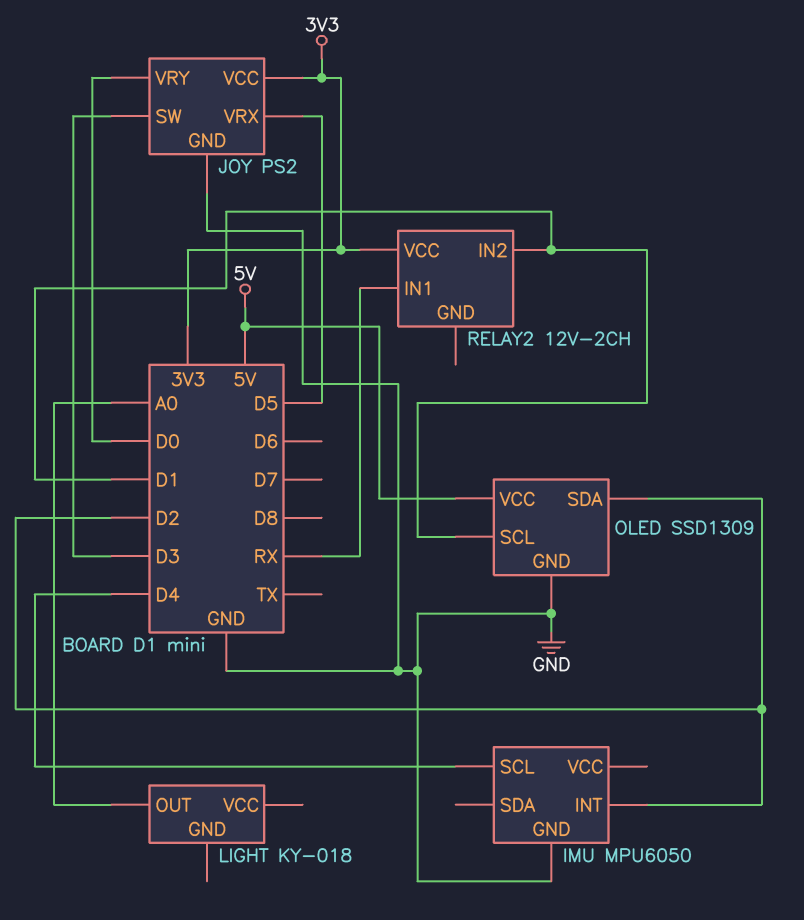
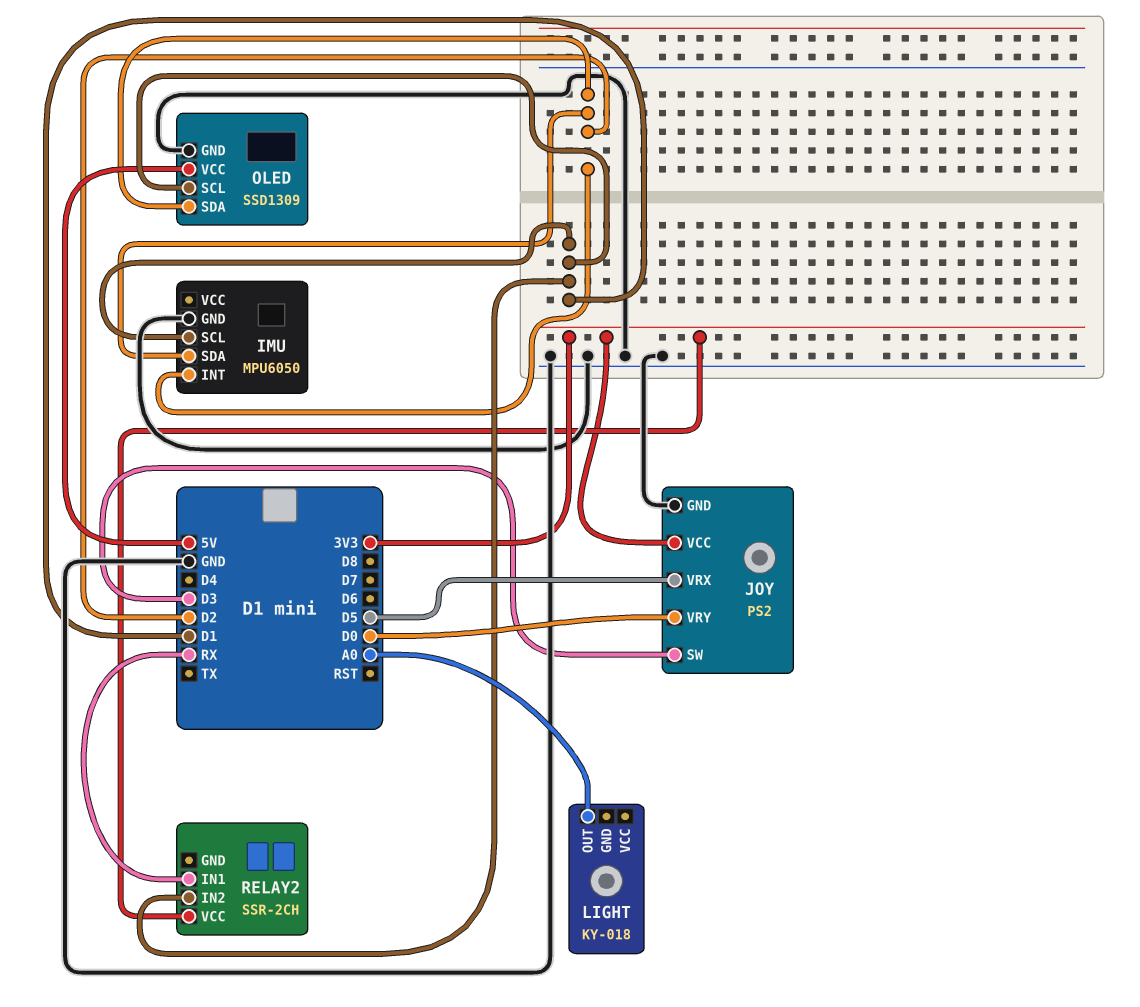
IMU pin SCL: D4 -> D1
IMU pin SDA: none -> D2
RELAY2: 12V-2CH -> SSR-2CH

